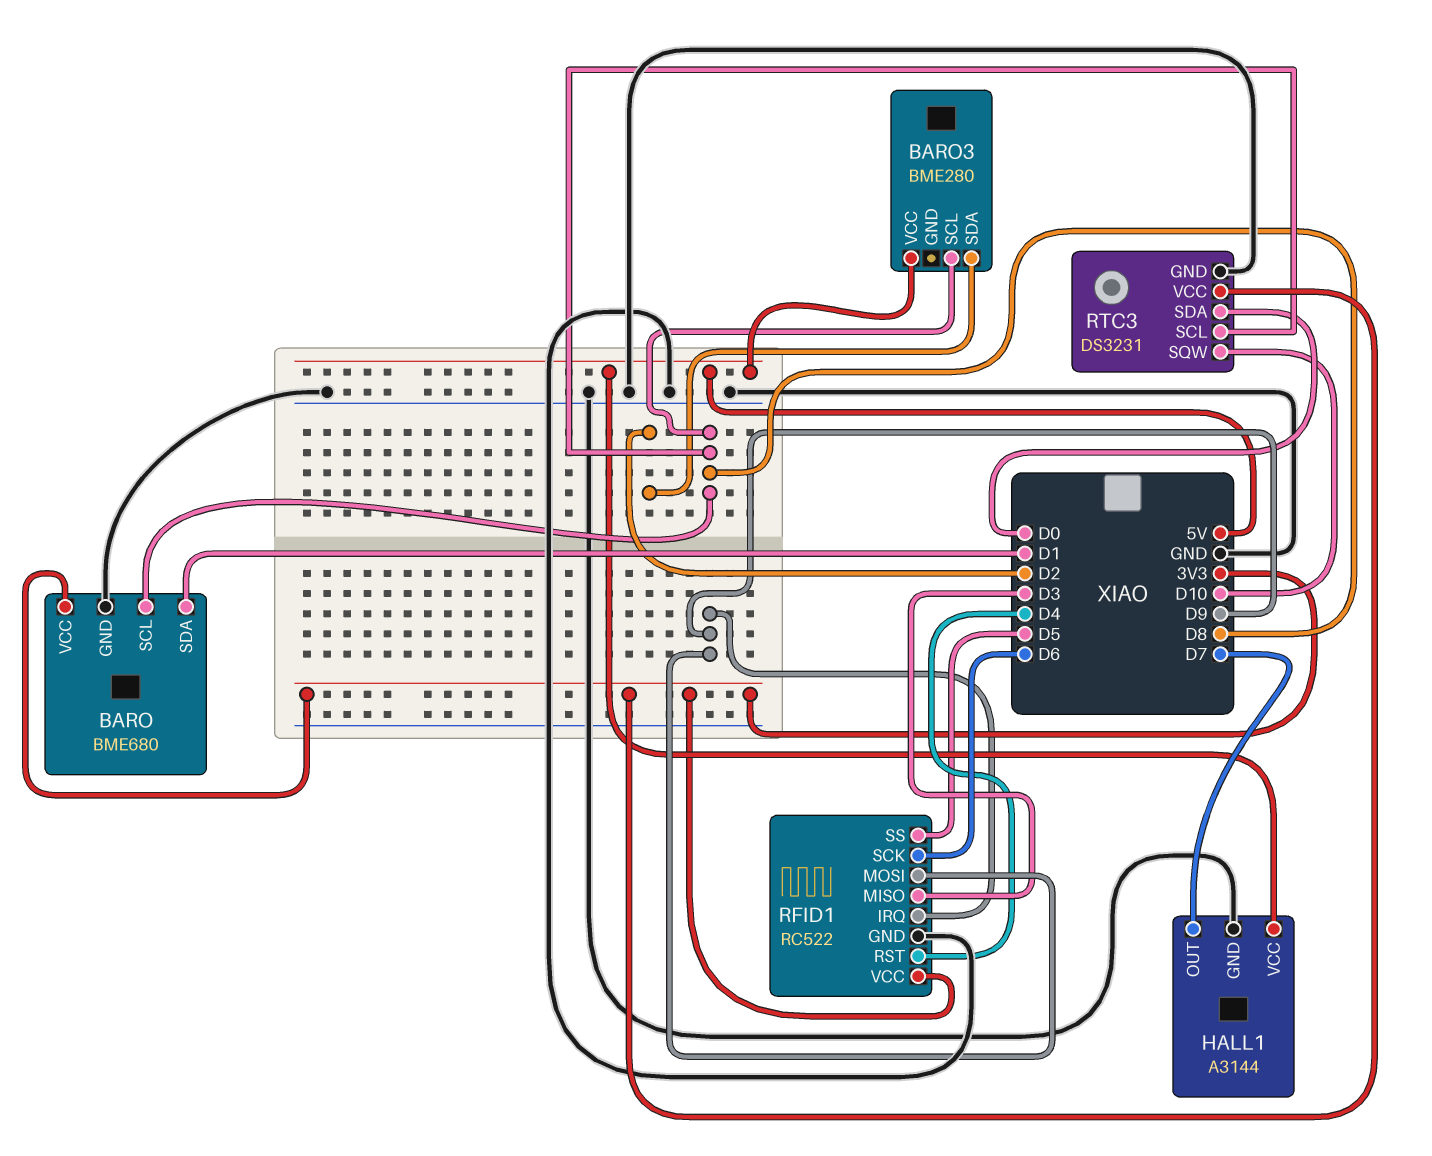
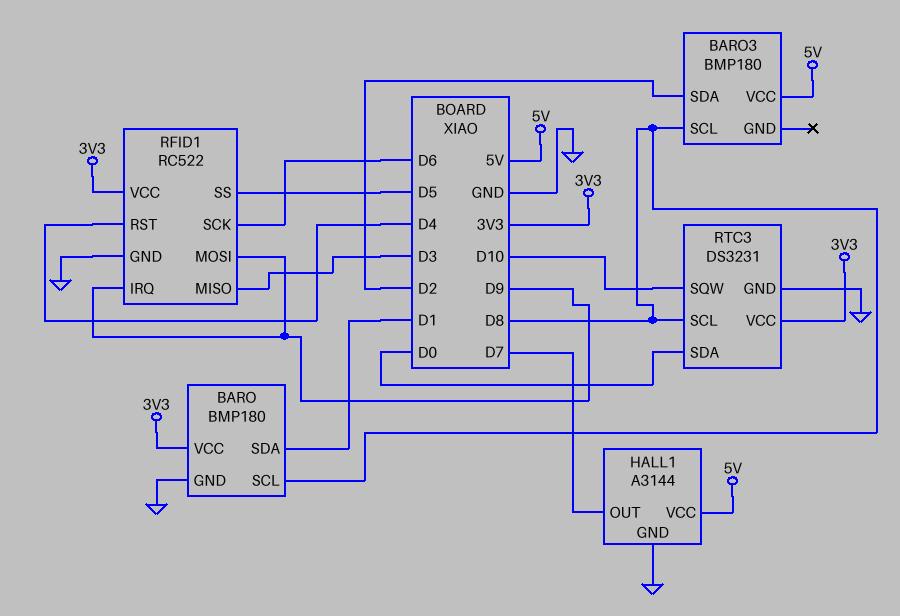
BARO: BME680 -> BMP180
BARO3: BME280 -> BMP180

